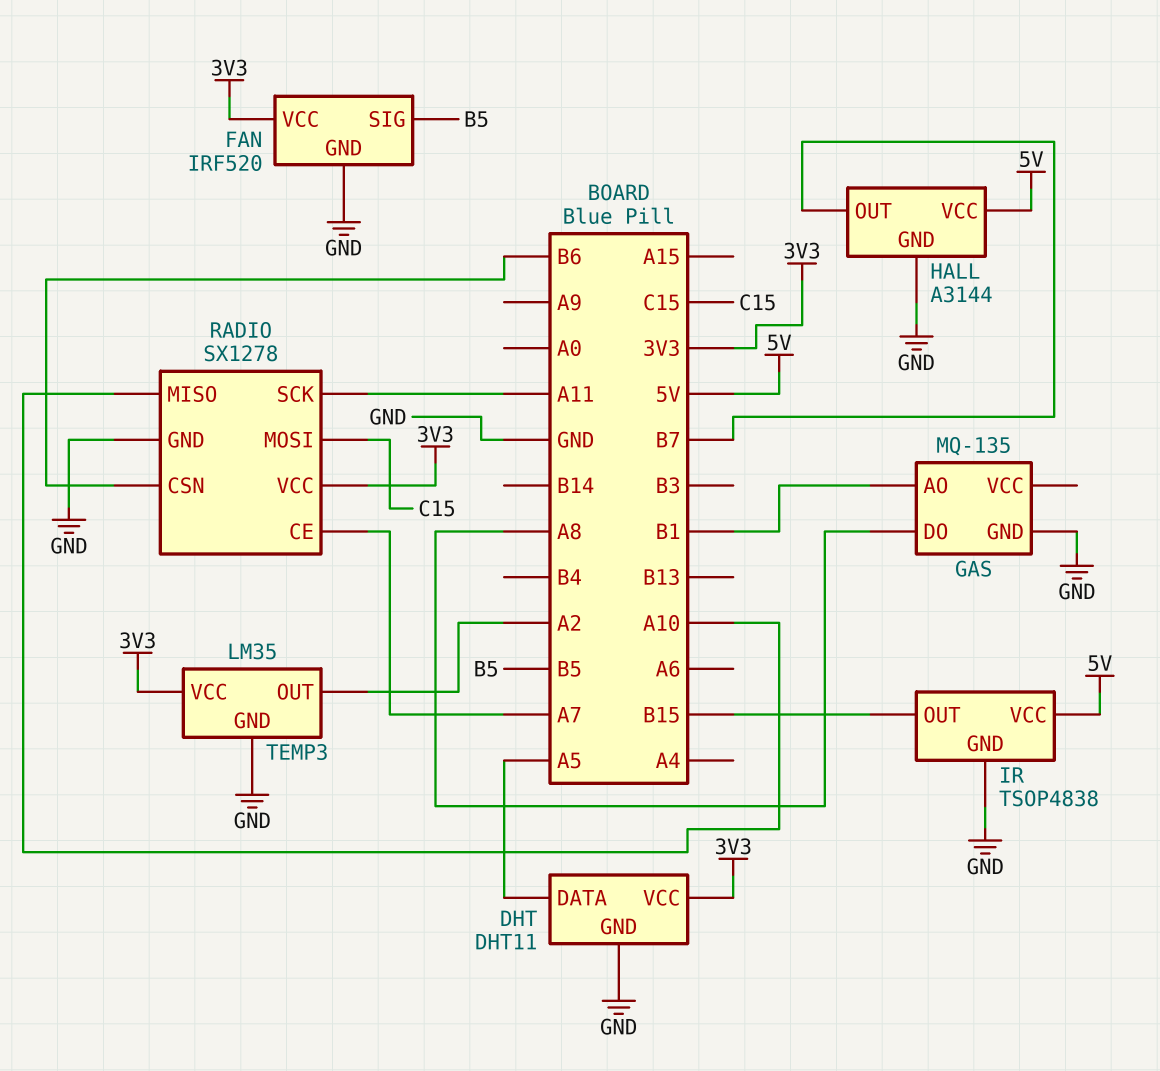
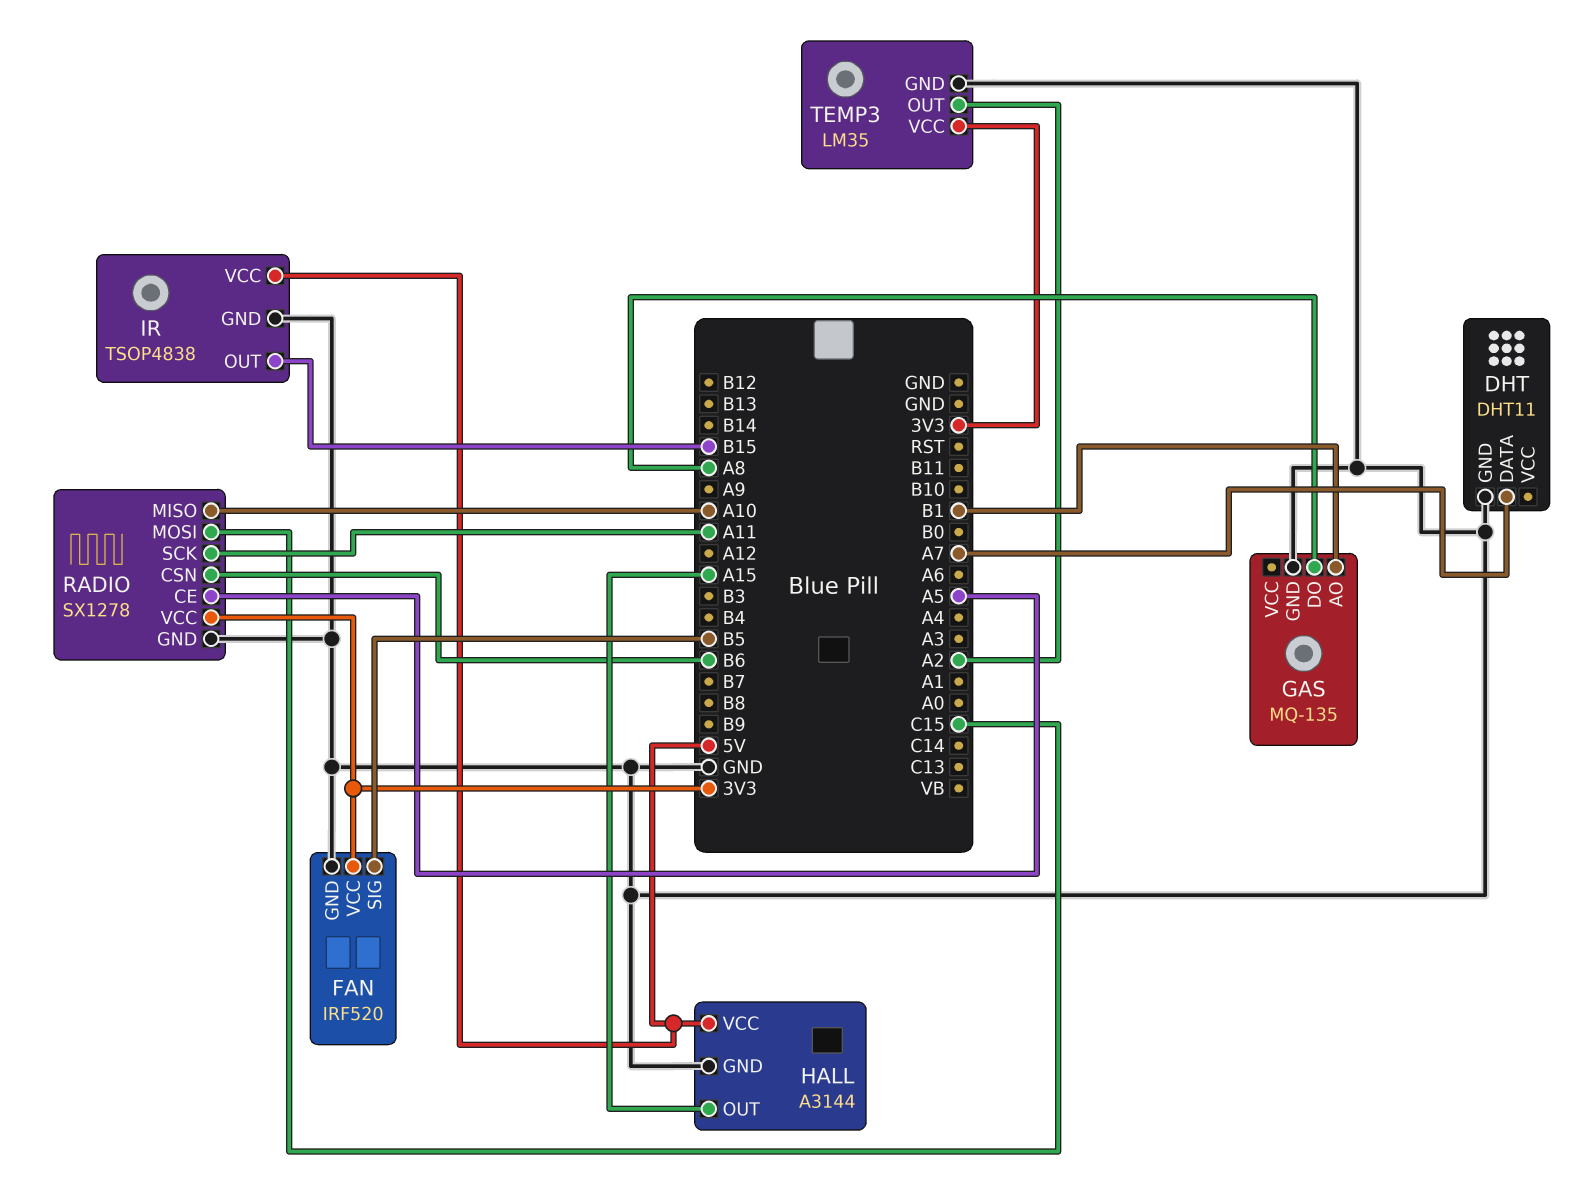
DHT pin DATA: A5 -> A7
DHT pin VCC: 3V3 -> none
HALL pin OUT: B7 -> A15
RADIO pin CE: A7 -> A5

